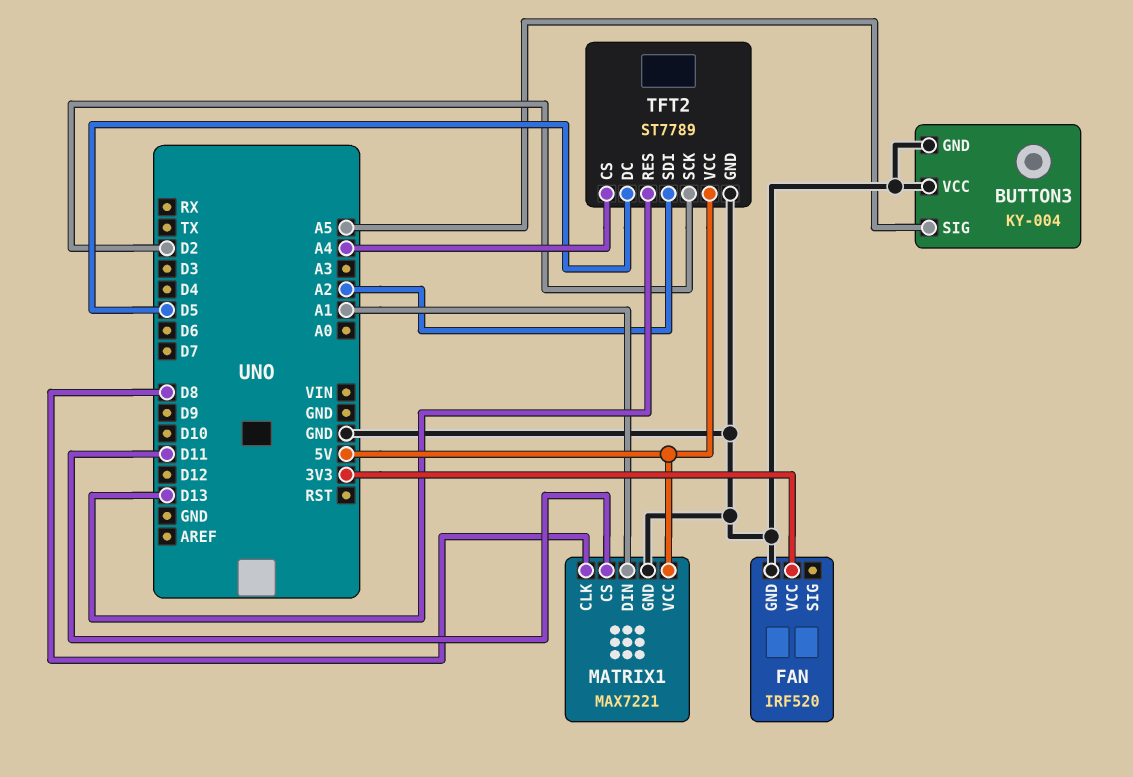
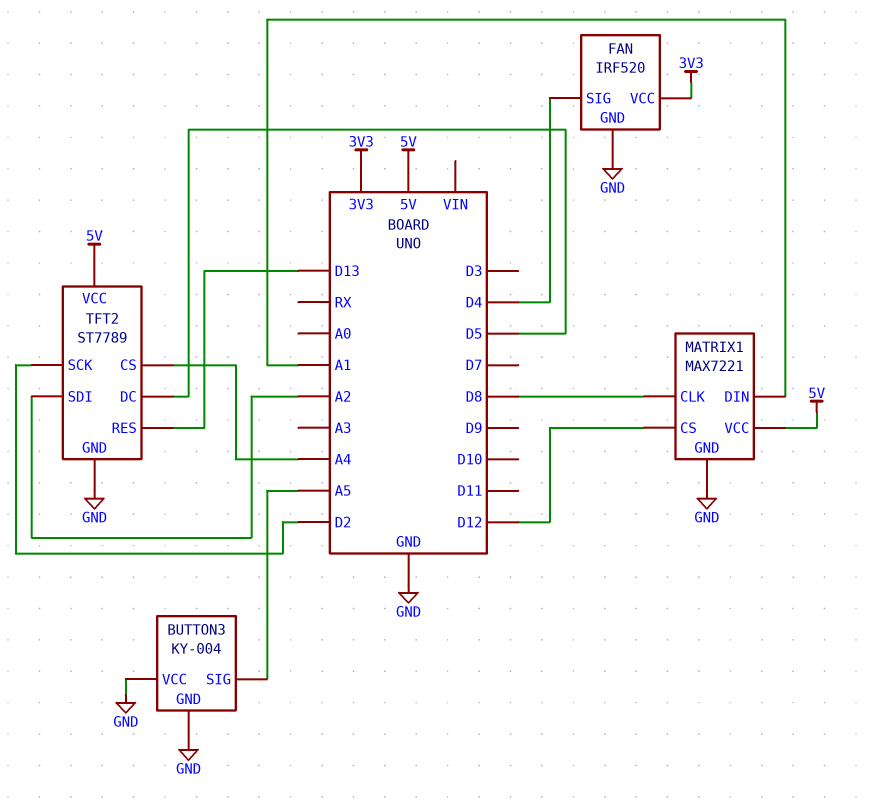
FAN pin SIG: none -> D4
MATRIX1 pin CS: D11 -> D12

